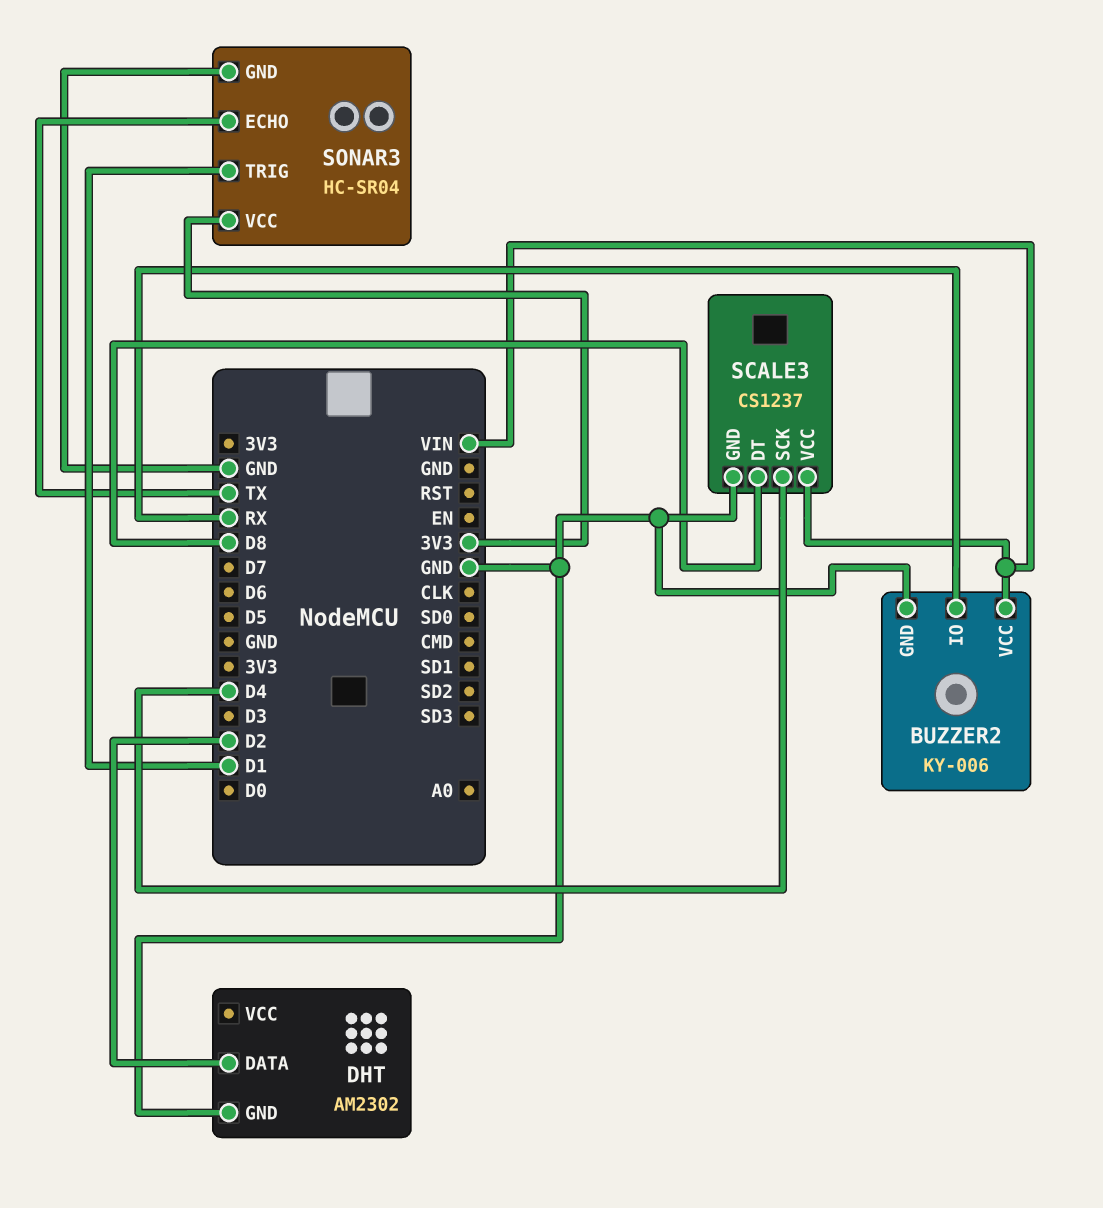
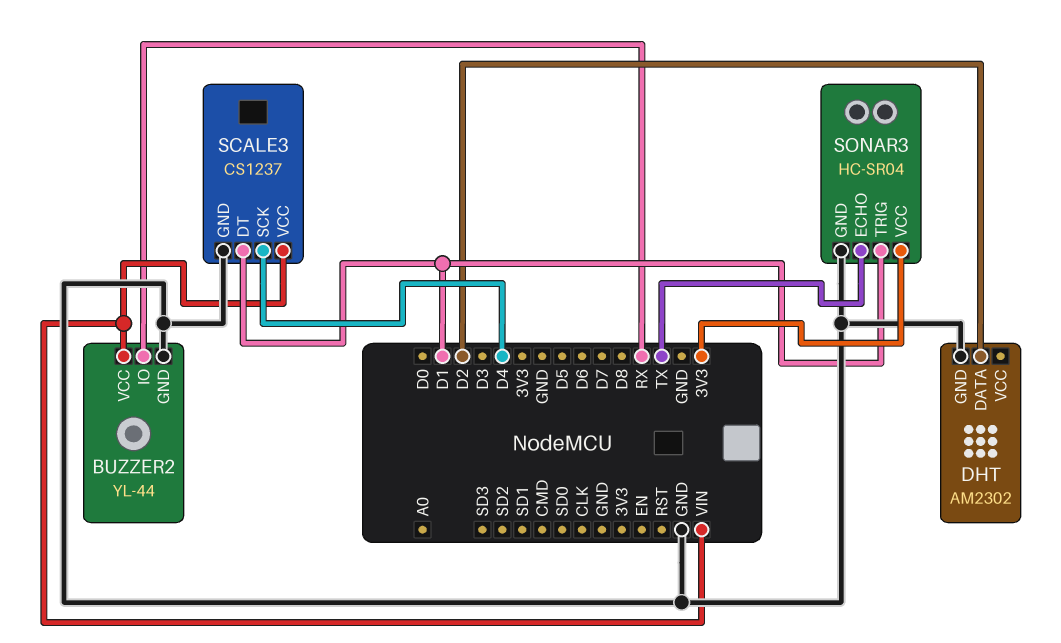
BUZZER2: KY-006 -> YL-44
SCALE3 pin DT: D8 -> D1

